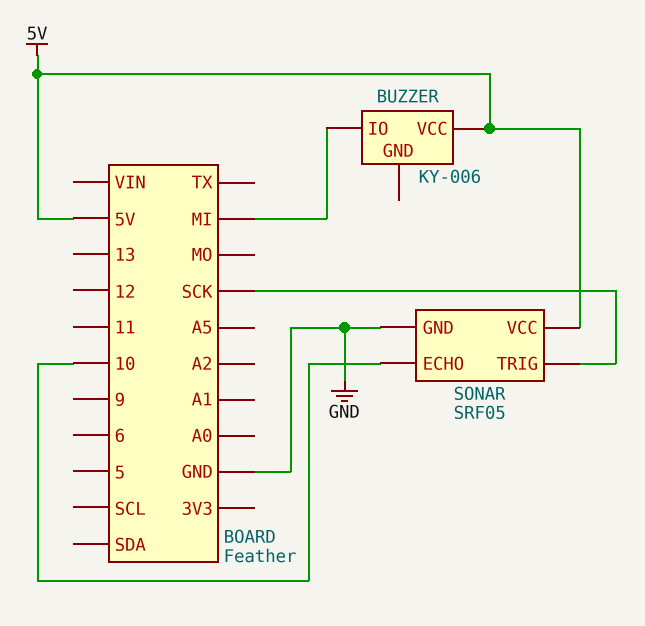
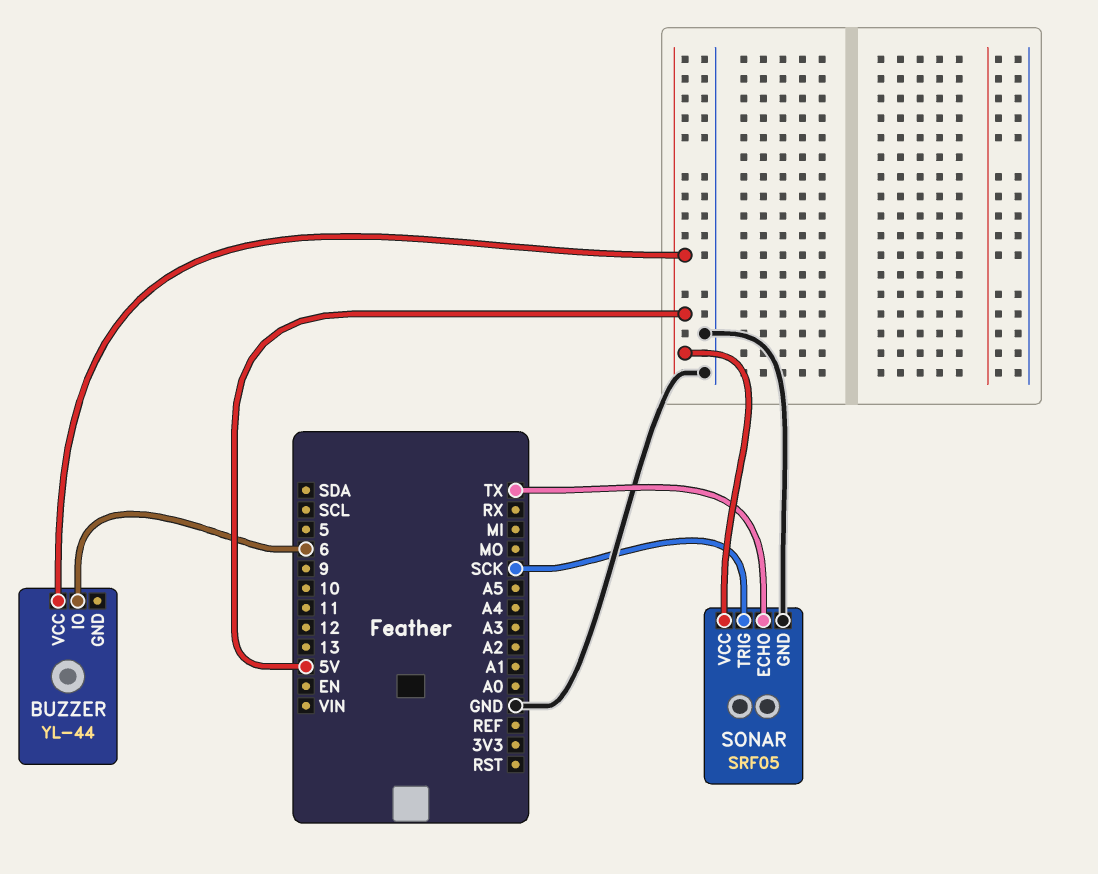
BUZZER: KY-006 -> YL-44
BUZZER pin IO: MI -> 6
SONAR pin ECHO: 10 -> TX

